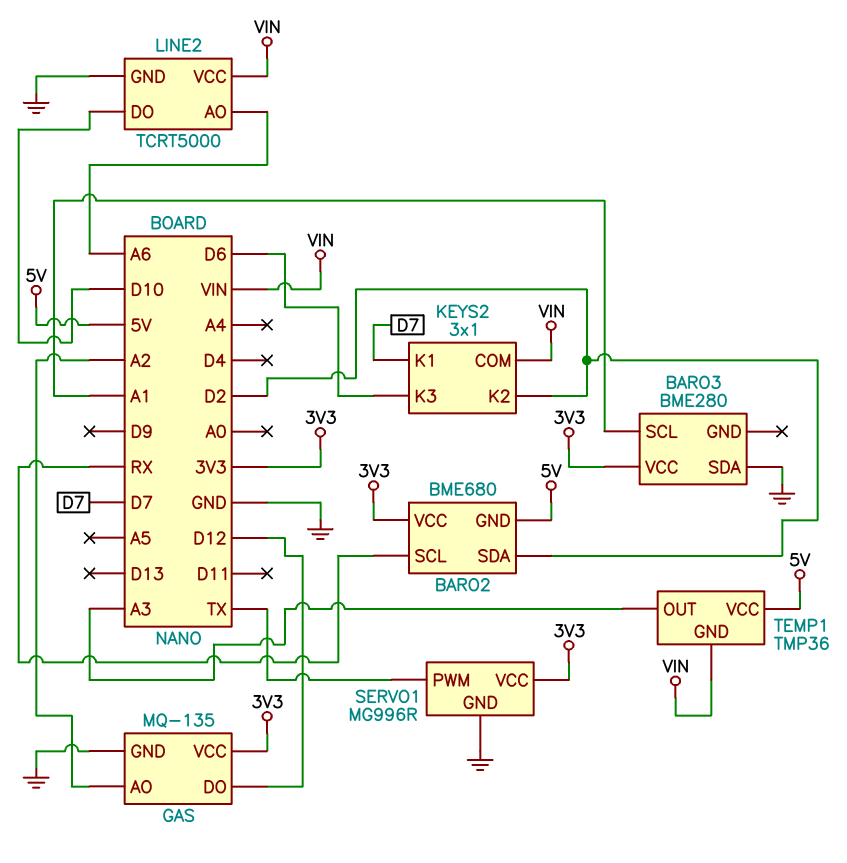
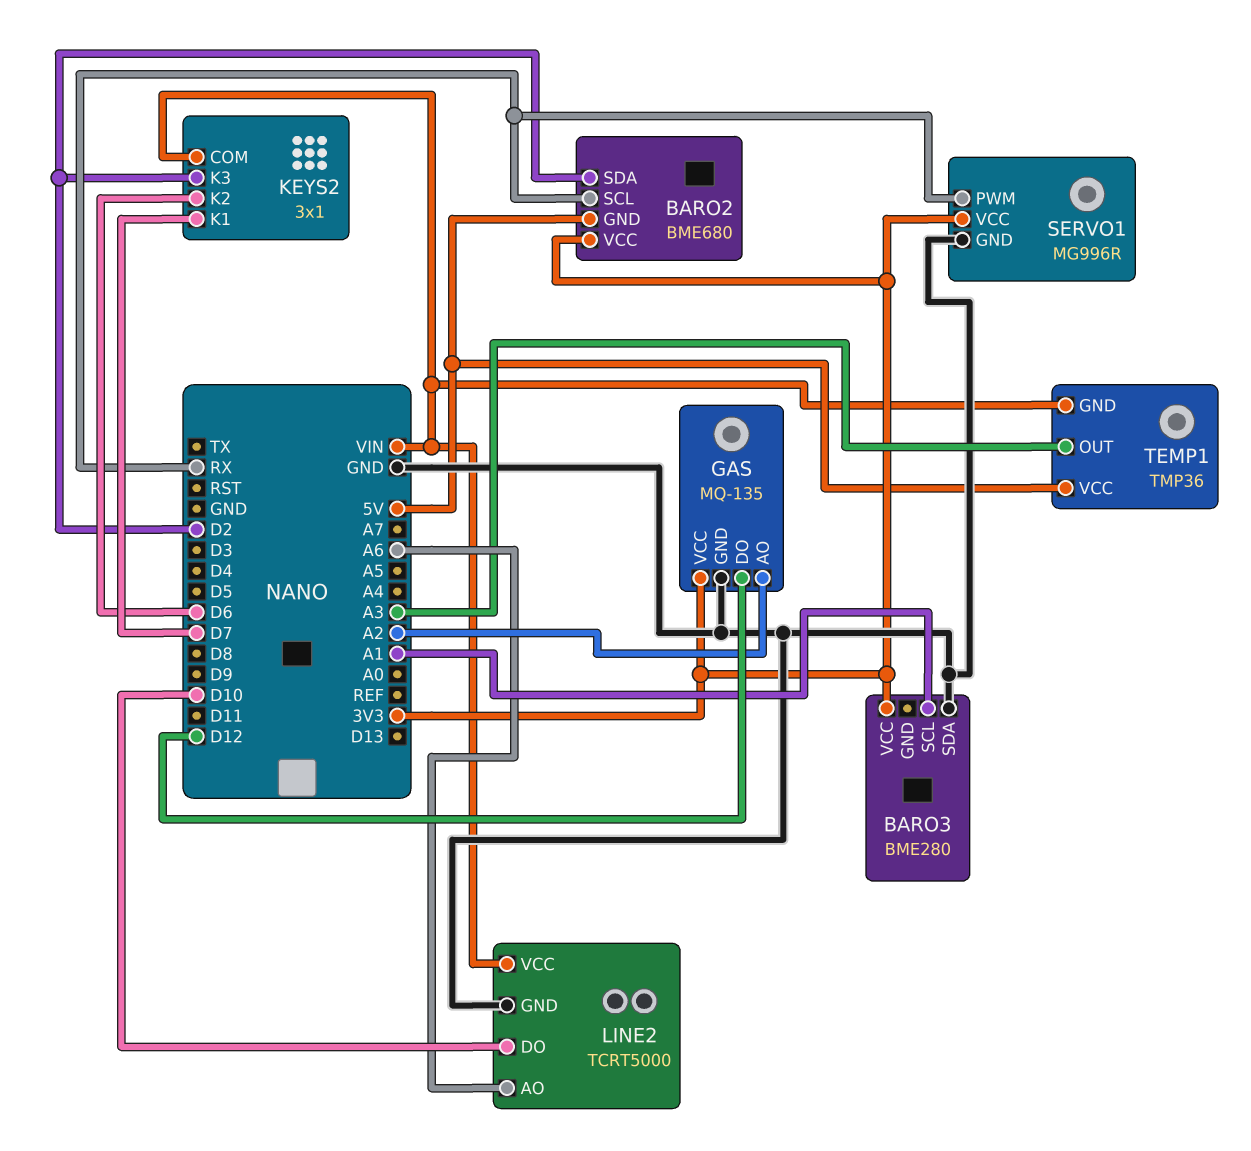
KEYS2 pin K2: D2 -> D6
KEYS2 pin K3: D6 -> D2
SERVO1 pin PWM: TX -> RX

